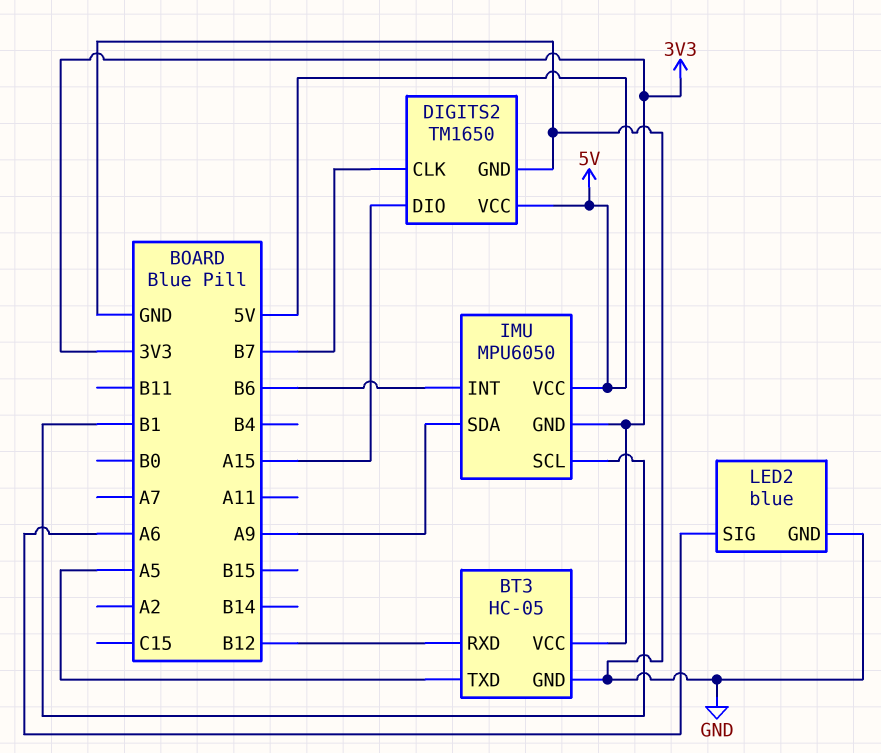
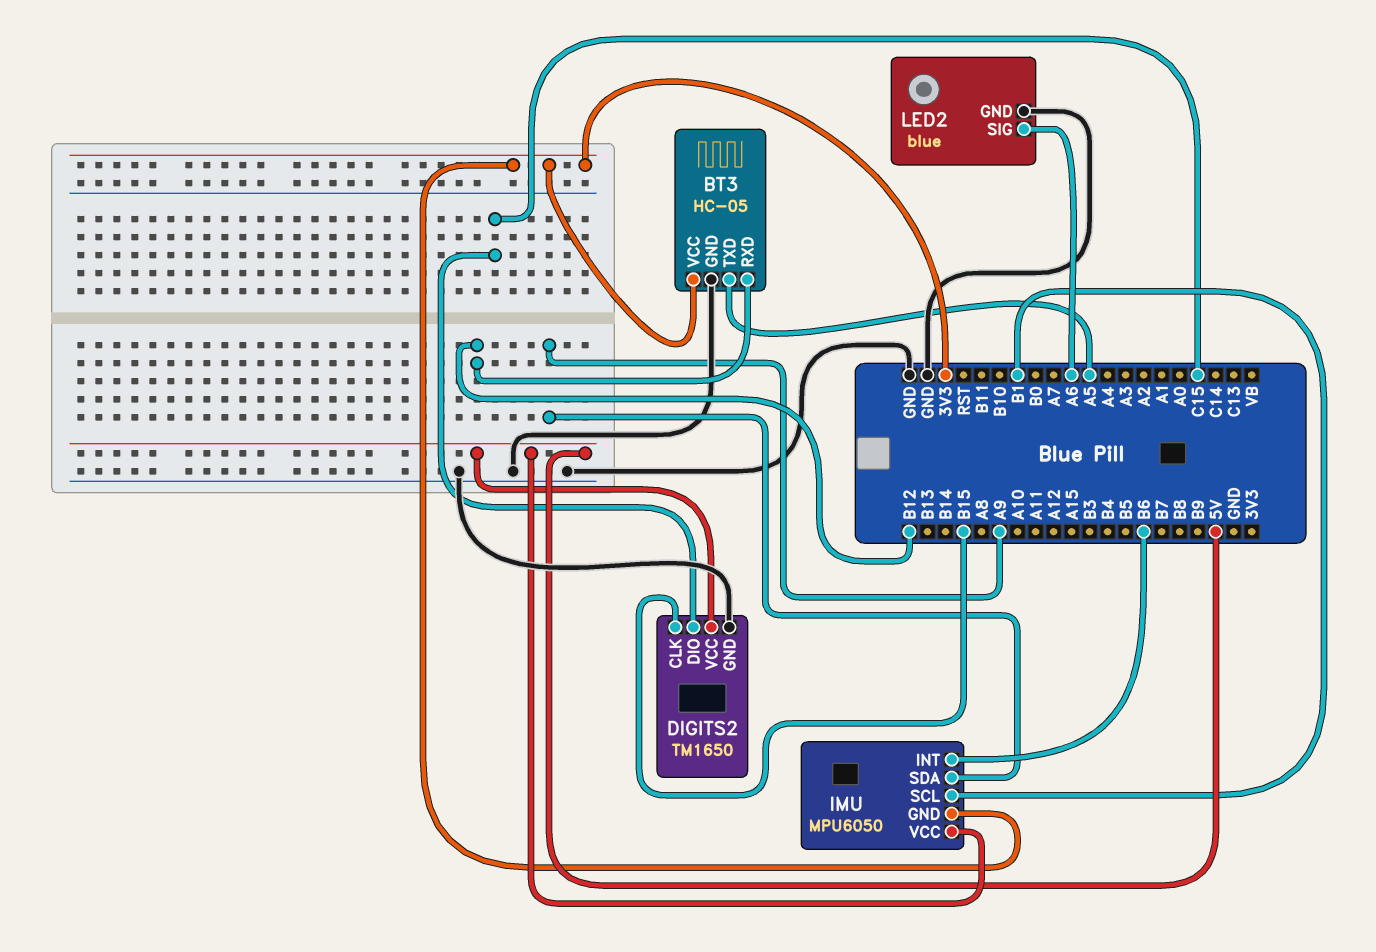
DIGITS2 pin CLK: B7 -> B15
DIGITS2 pin DIO: A15 -> C15

